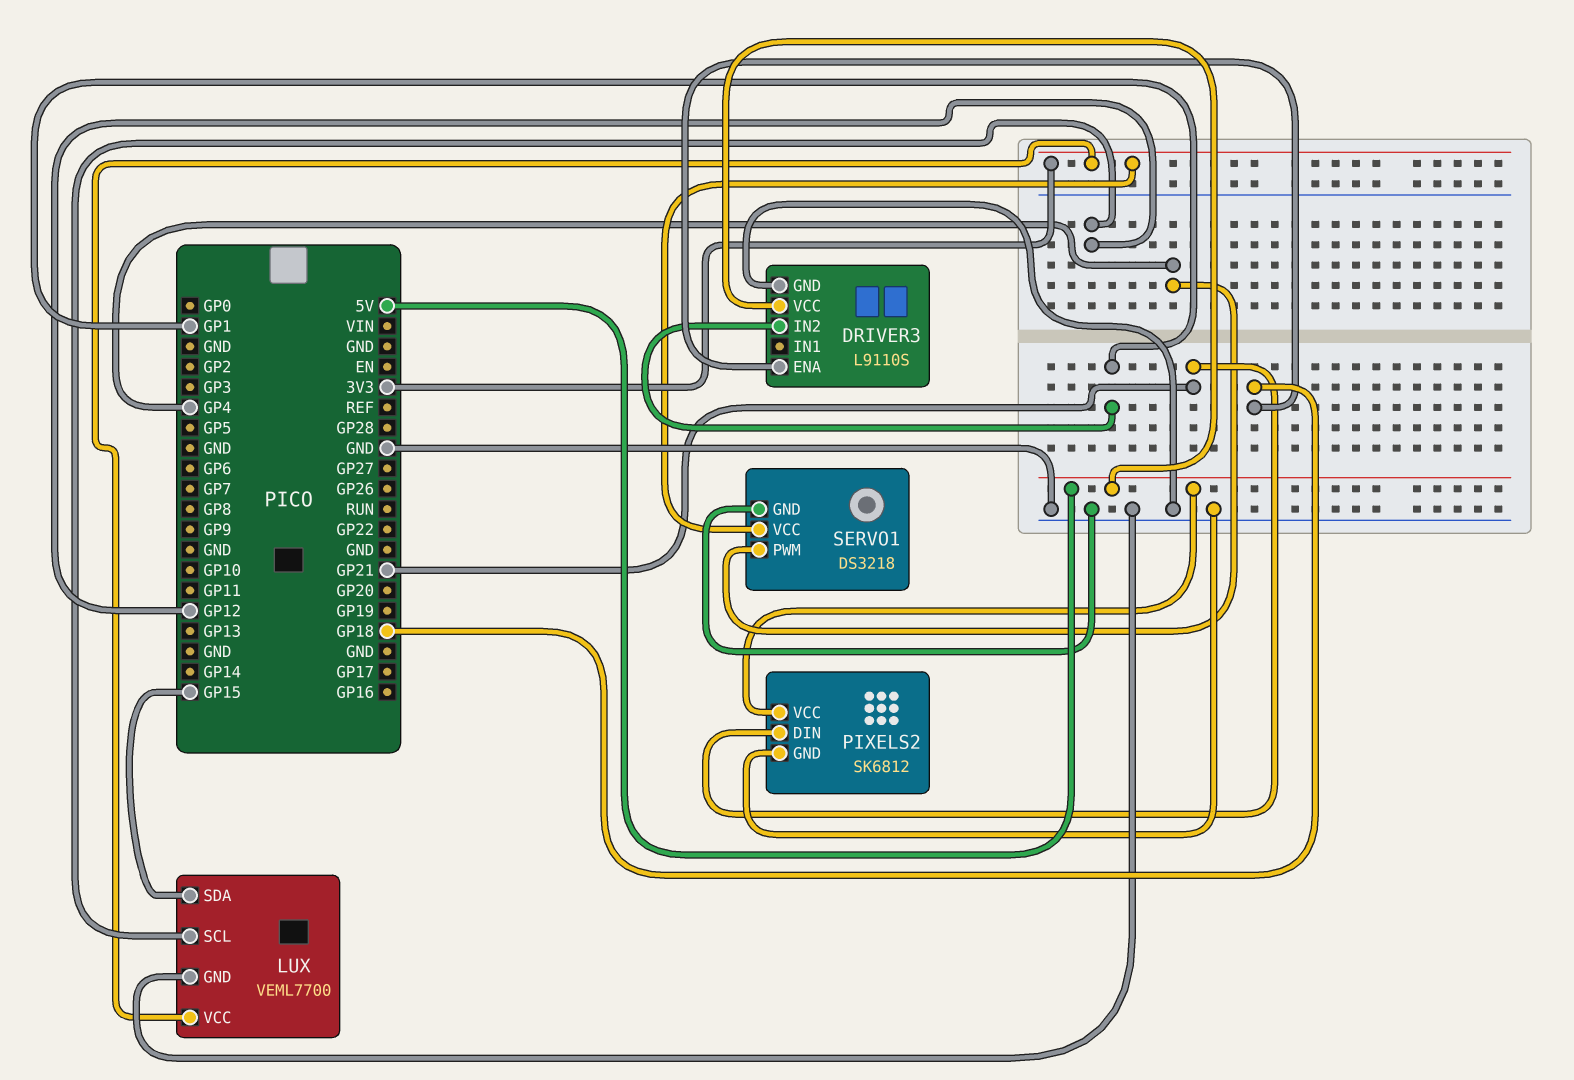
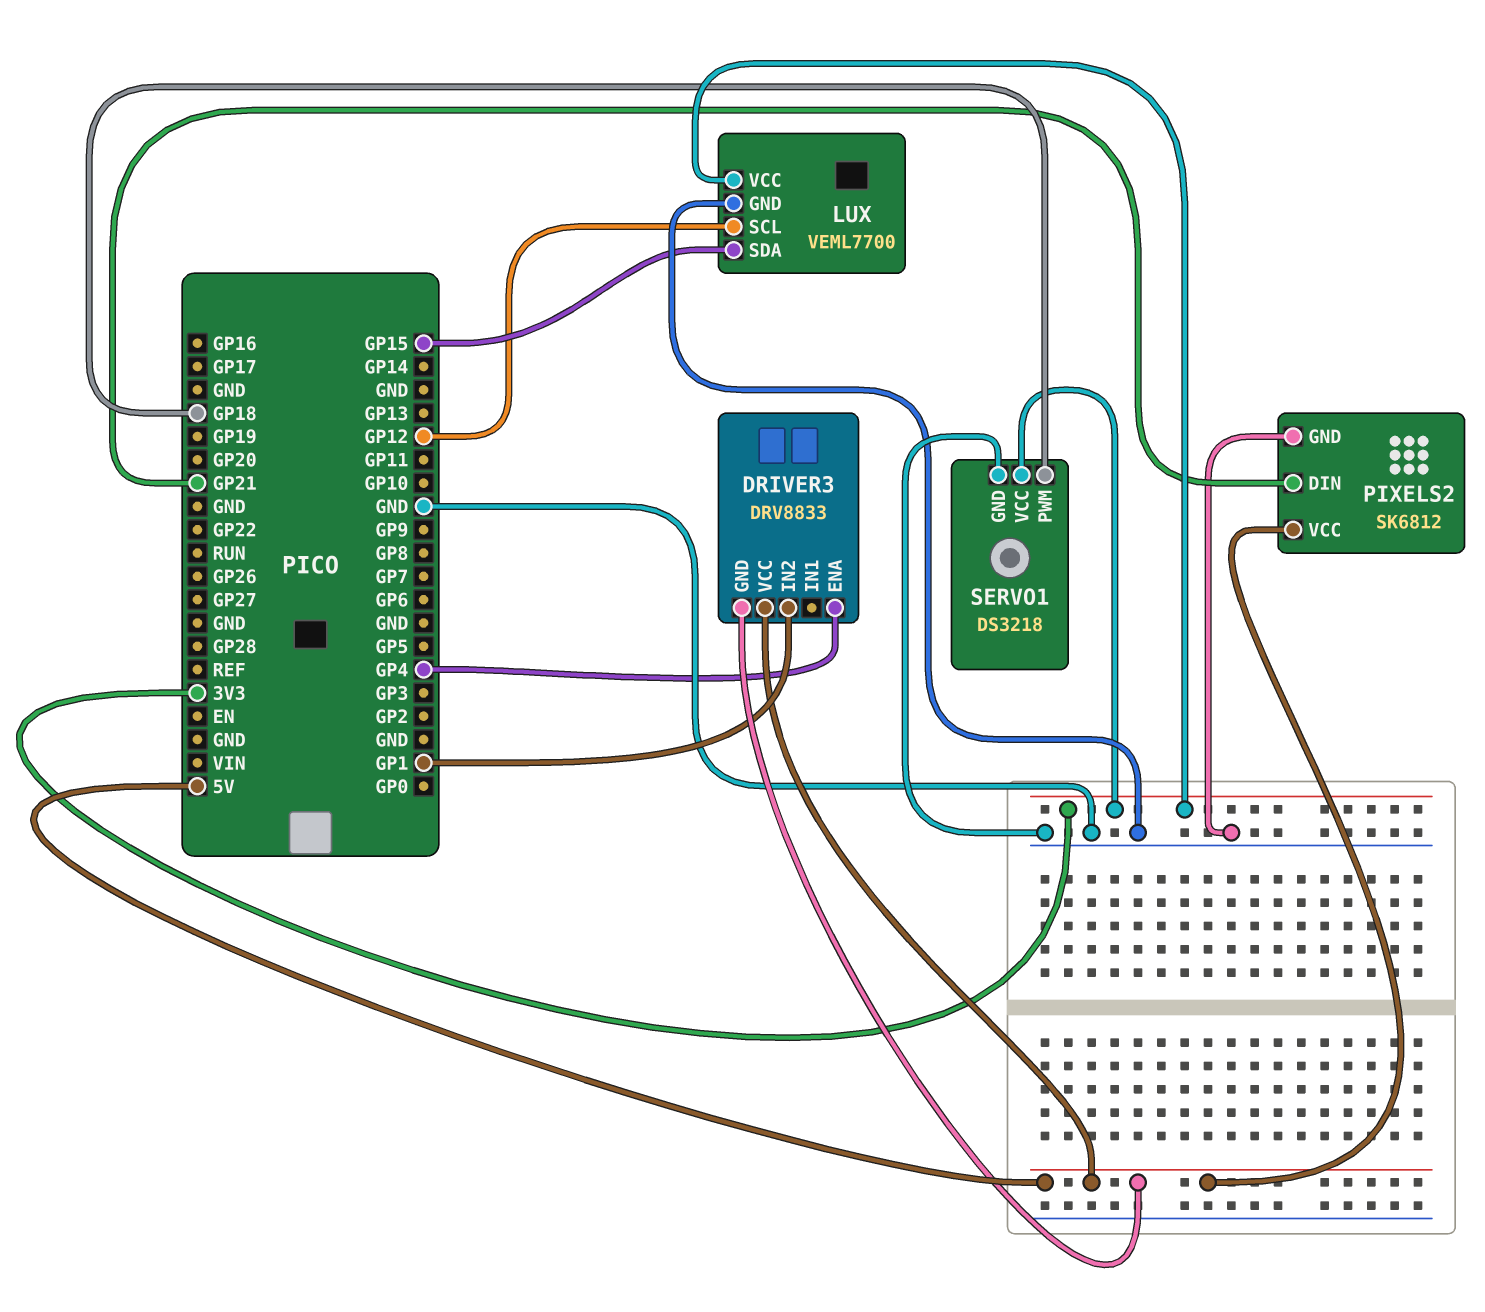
DRIVER3: L9110S -> DRV8833
DRIVER3 pin ENA: GP18 -> GP4
DRIVER3 pin GND: GND -> 5V
SERVO1 pin PWM: GP4 -> GP18

